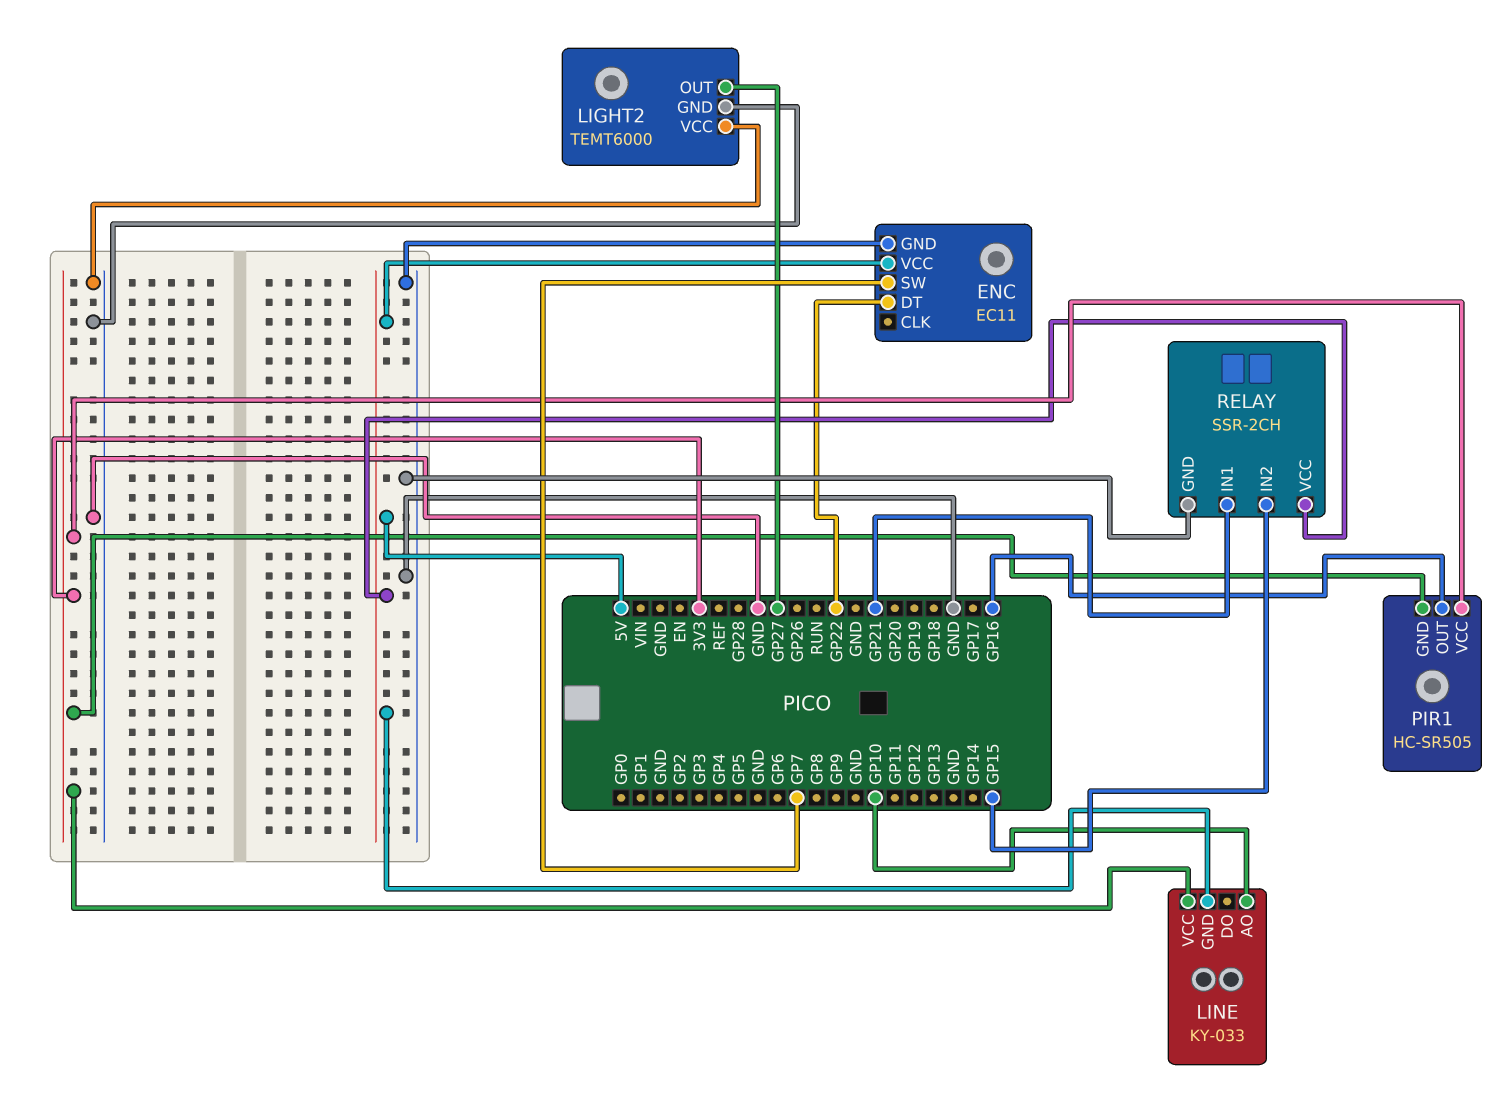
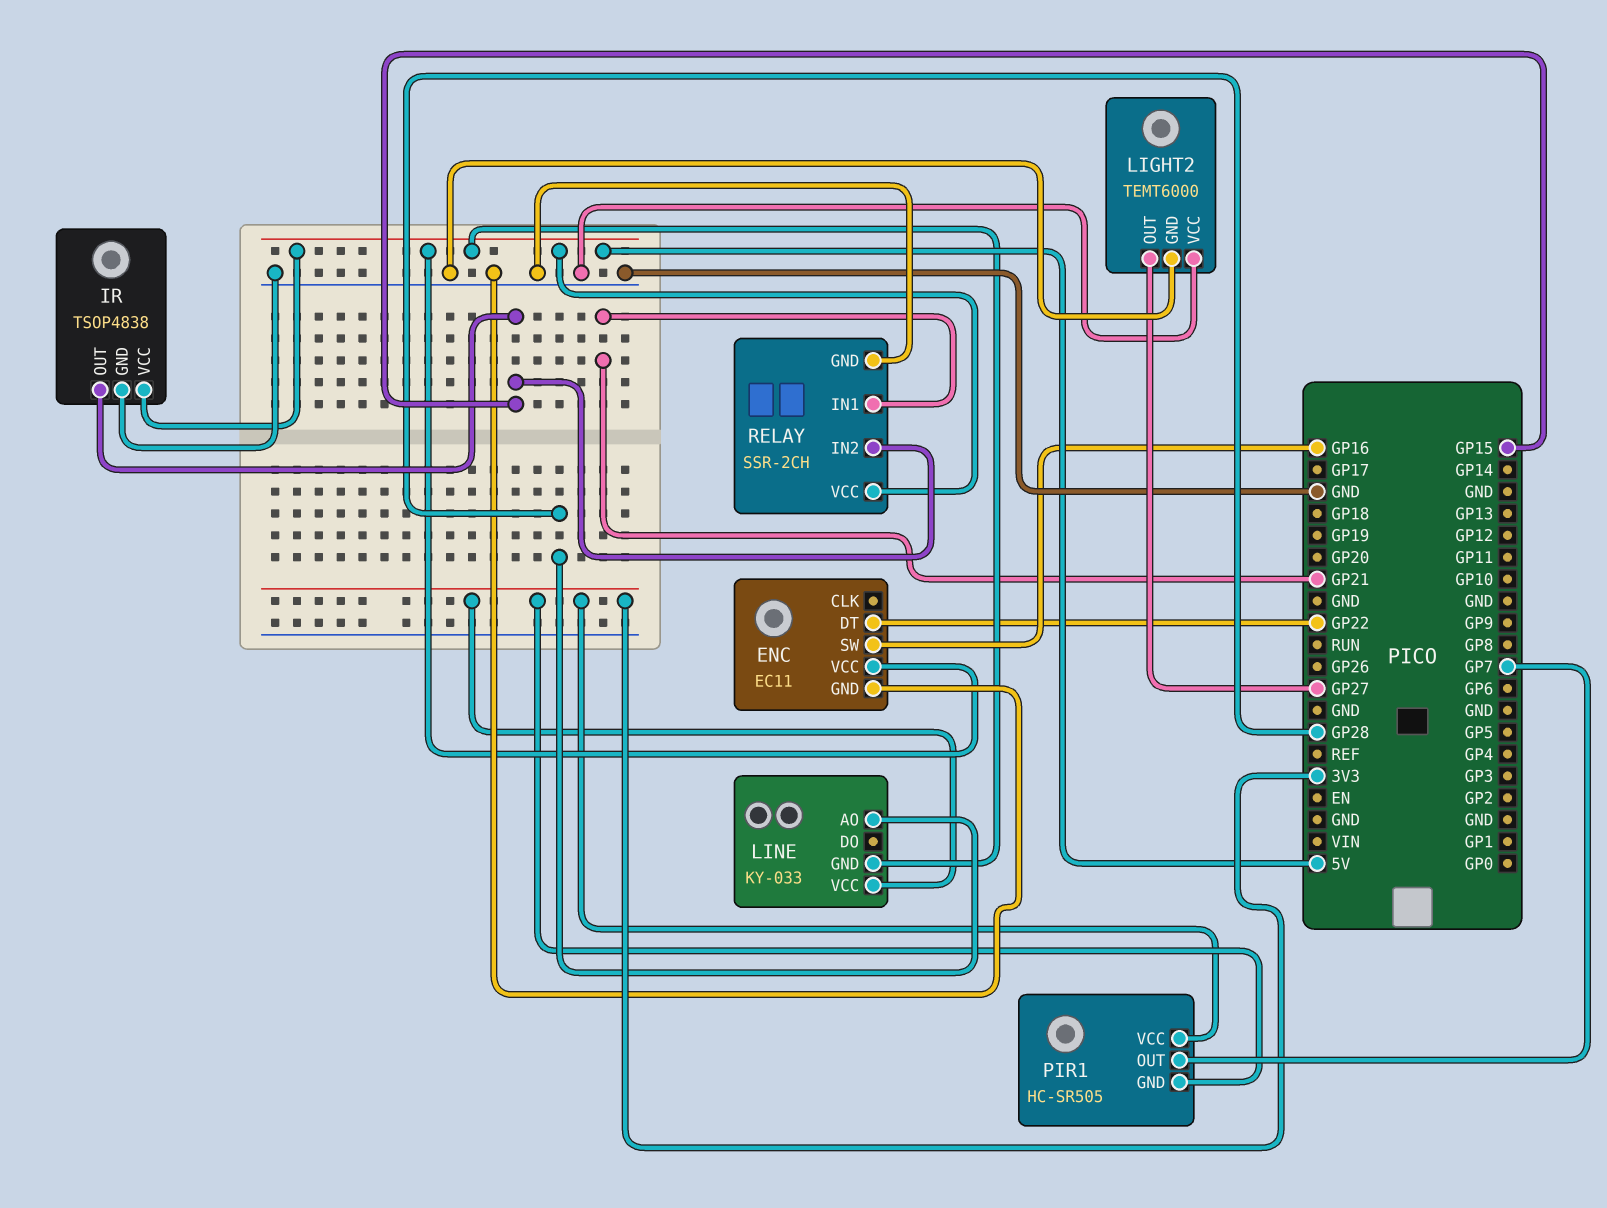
ENC pin SW: GP7 -> GP16
IR: none -> TSOP4838
IR pin GND: none -> GND
IR pin OUT: none -> GP15
IR pin VCC: none -> 5V
LINE pin AO: GP10 -> GP28
PIR1 pin OUT: GP16 -> GP7

